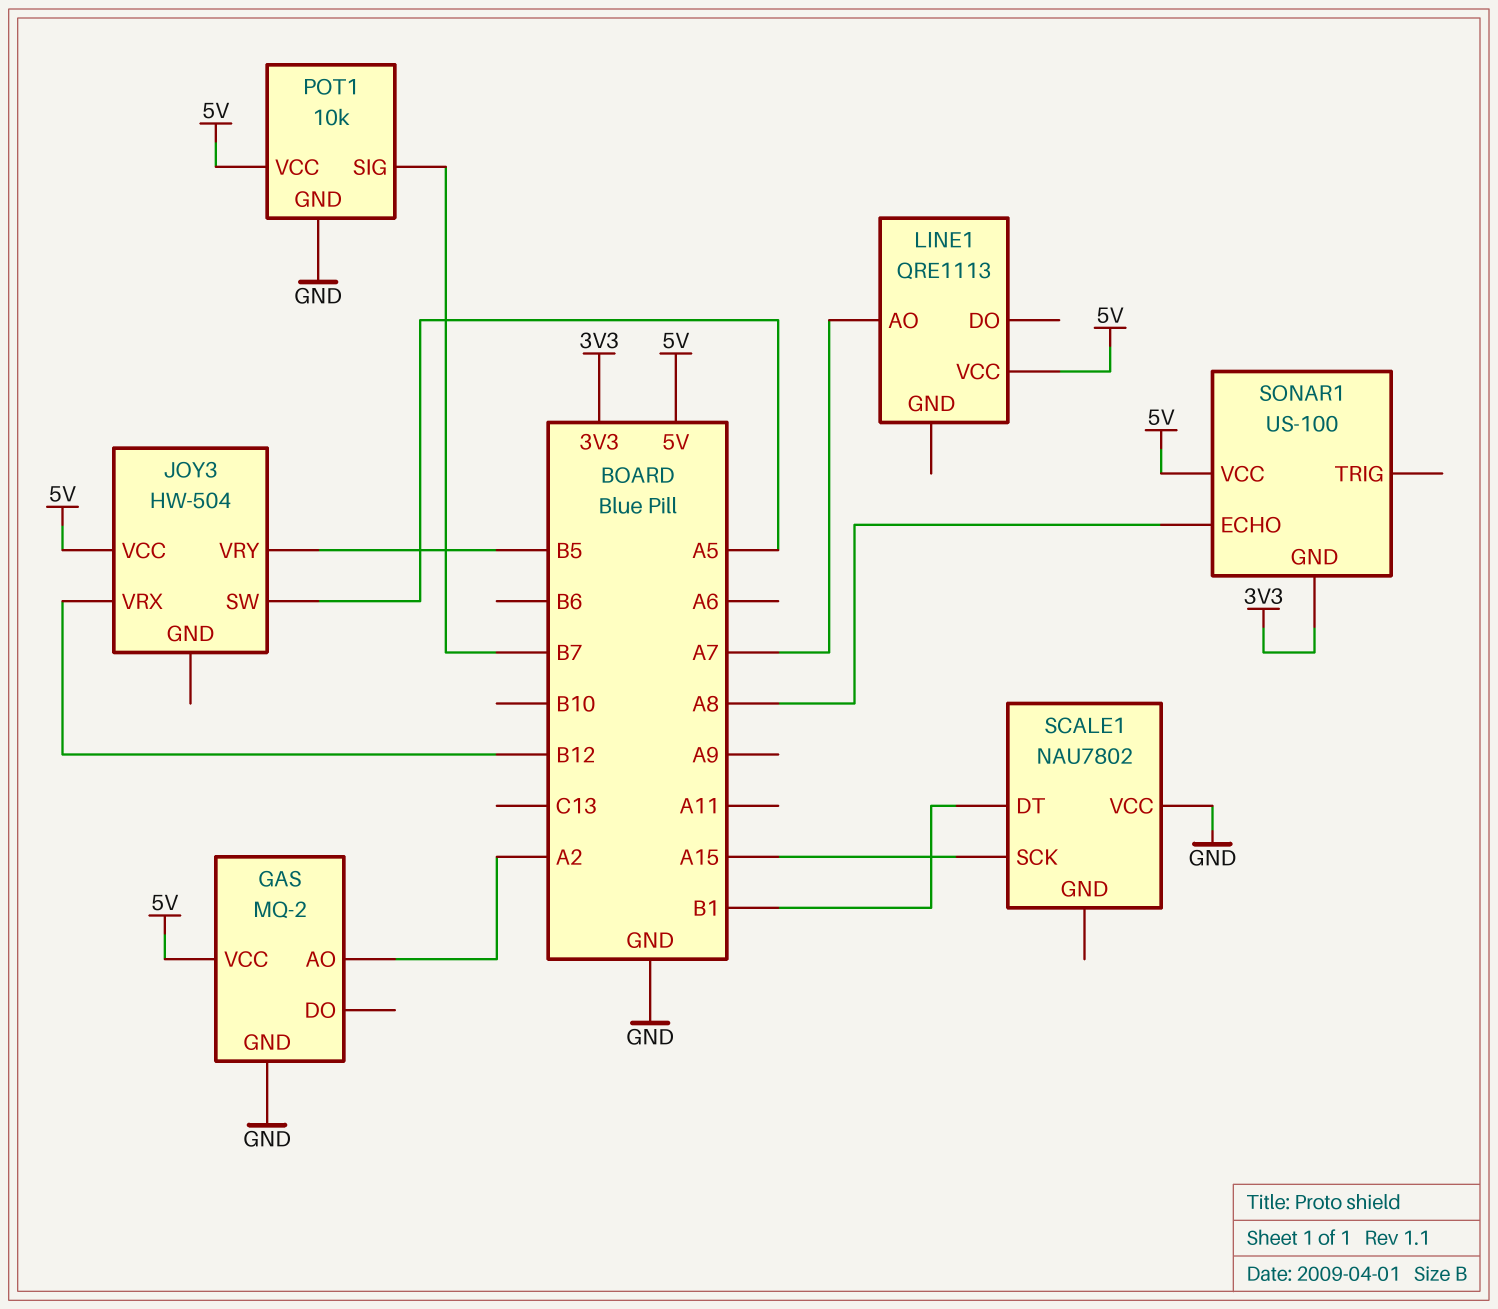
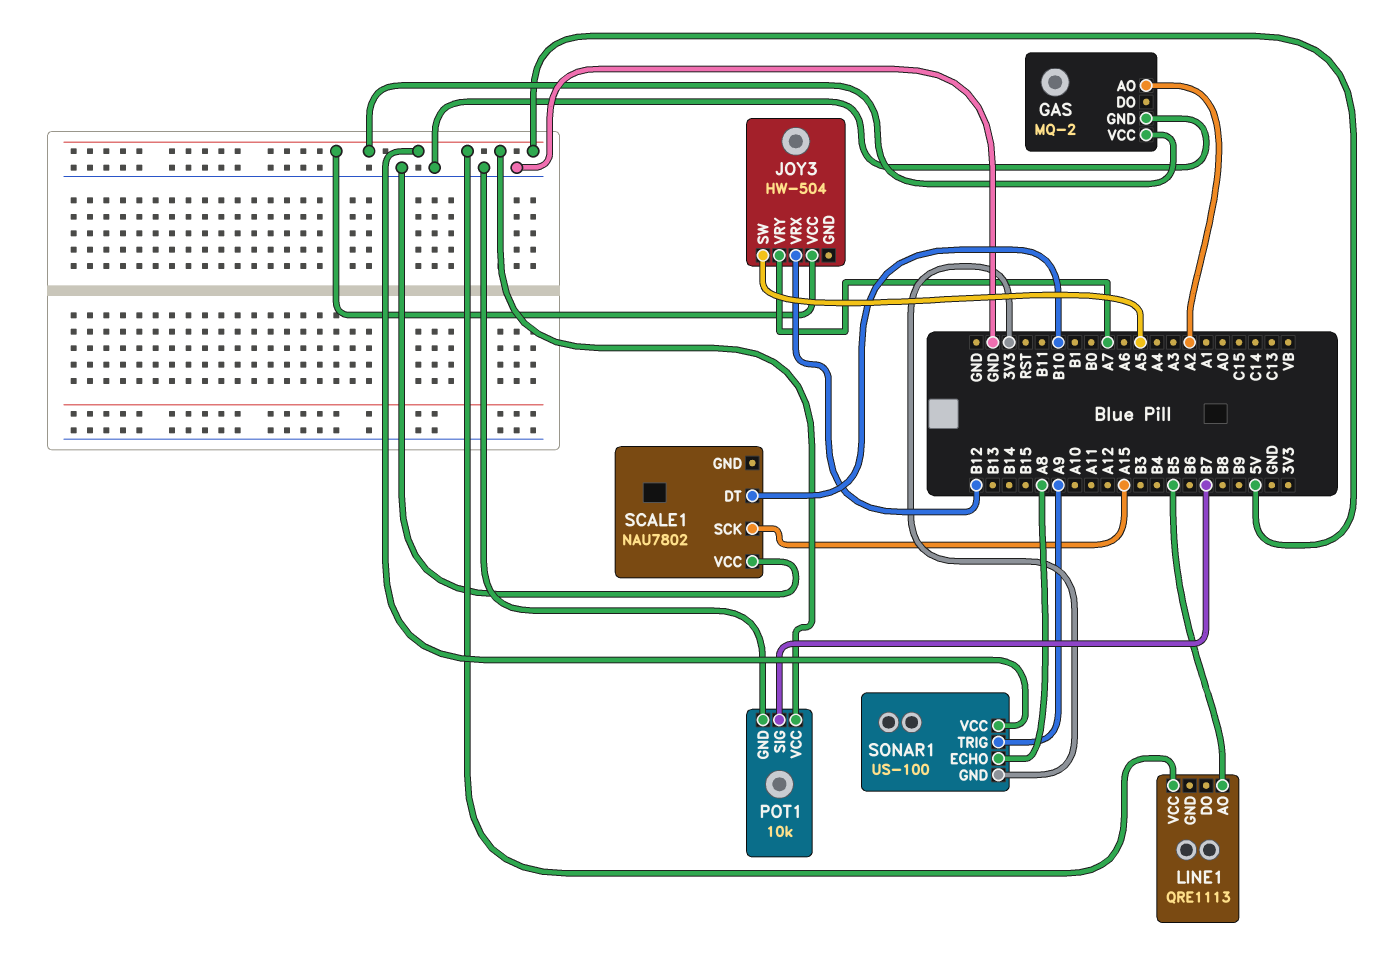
JOY3 pin VRY: B5 -> A7
LINE1 pin AO: A7 -> B5
SCALE1 pin DT: B1 -> B10
SONAR1 pin TRIG: none -> A9

